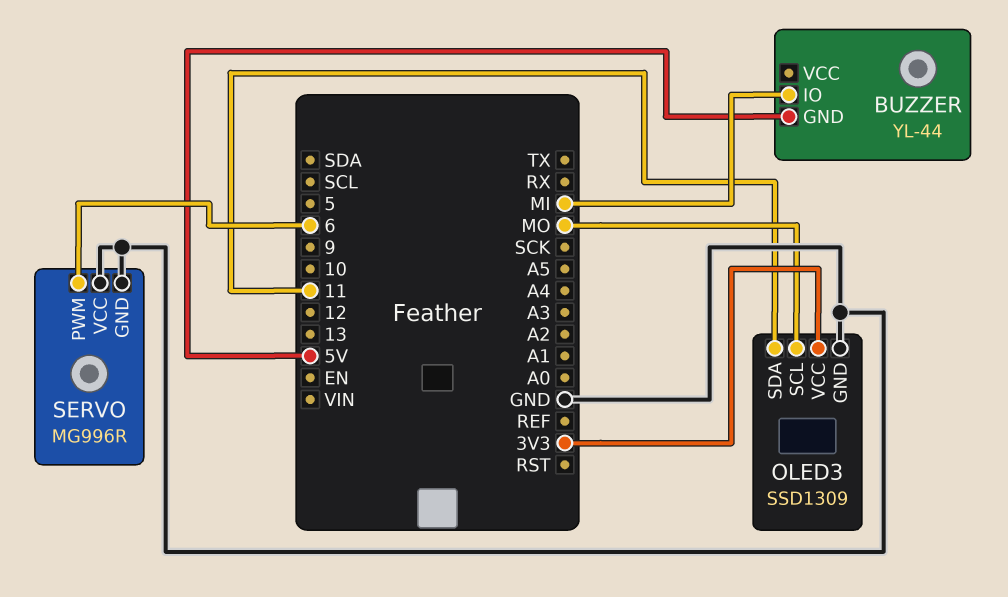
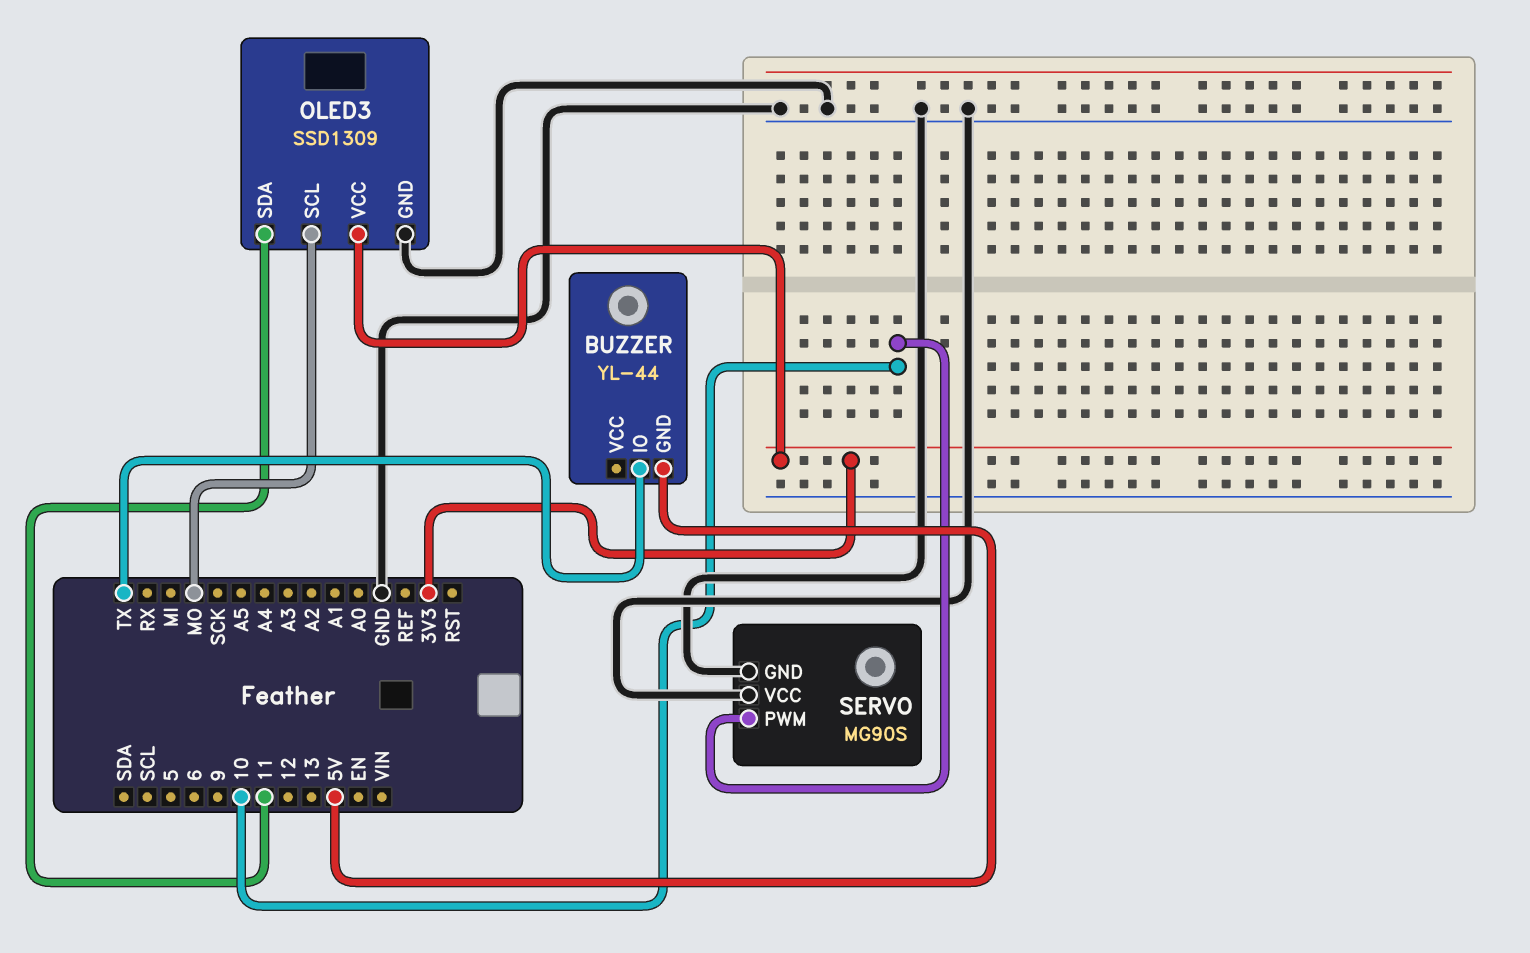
BUZZER pin IO: MI -> TX
SERVO: MG996R -> MG90S
SERVO pin PWM: 6 -> 10

